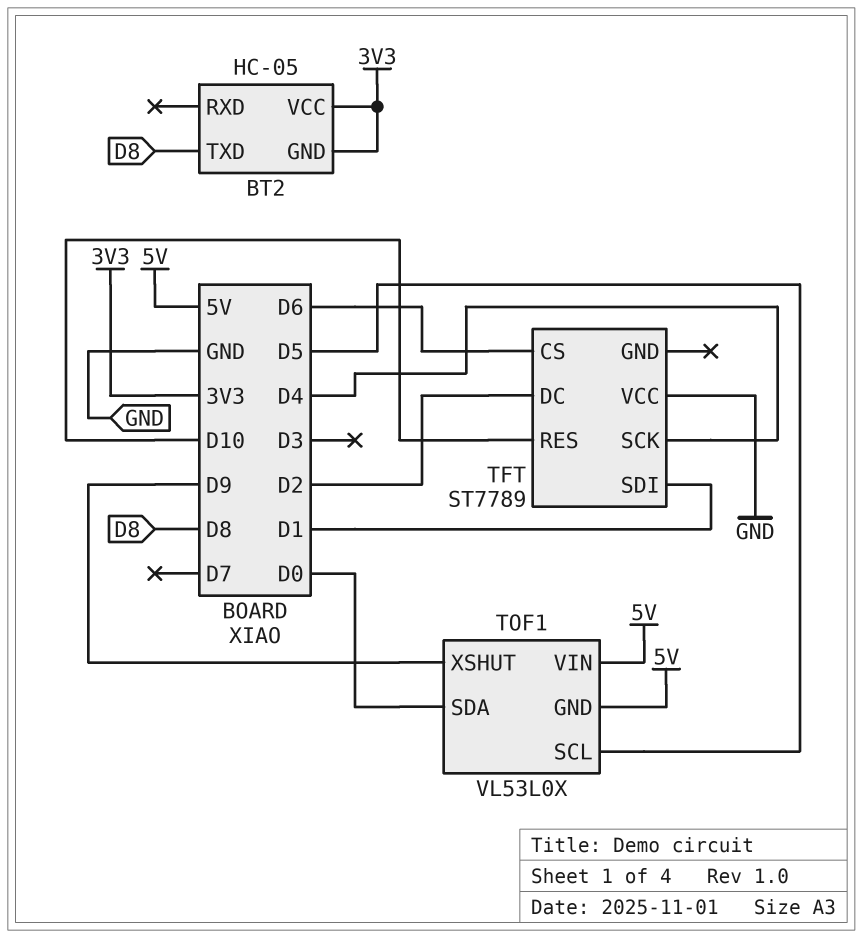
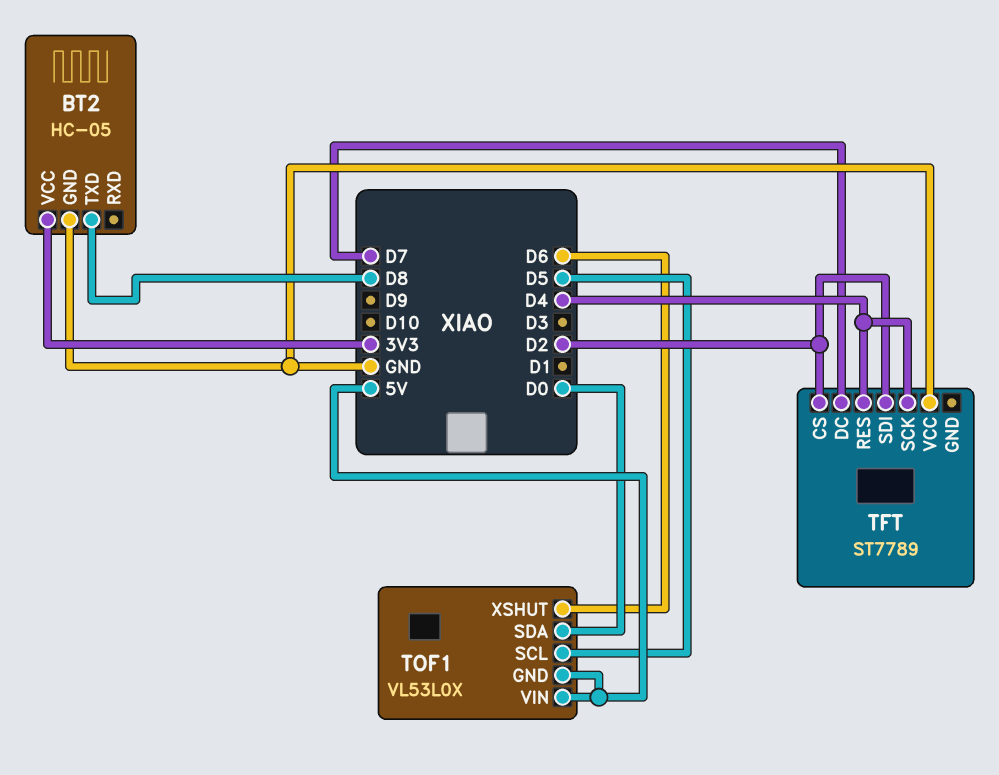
BT2 pin GND: 3V3 -> GND
TFT pin CS: D6 -> D2
TFT pin DC: D2 -> D7
TFT pin RES: D10 -> D4
TFT pin SDI: D1 -> D2
TOF1 pin XSHUT: D9 -> D6

